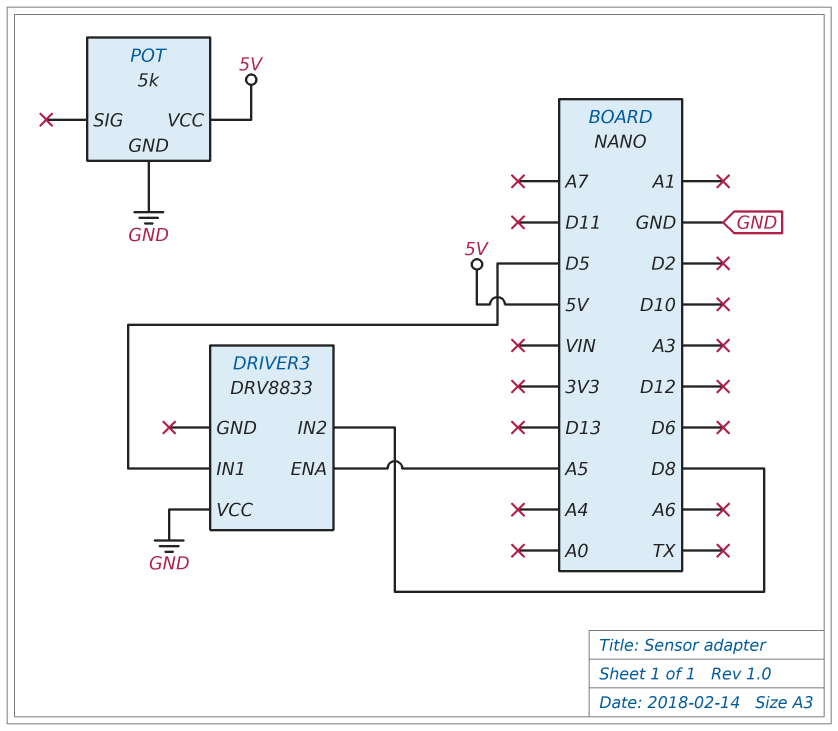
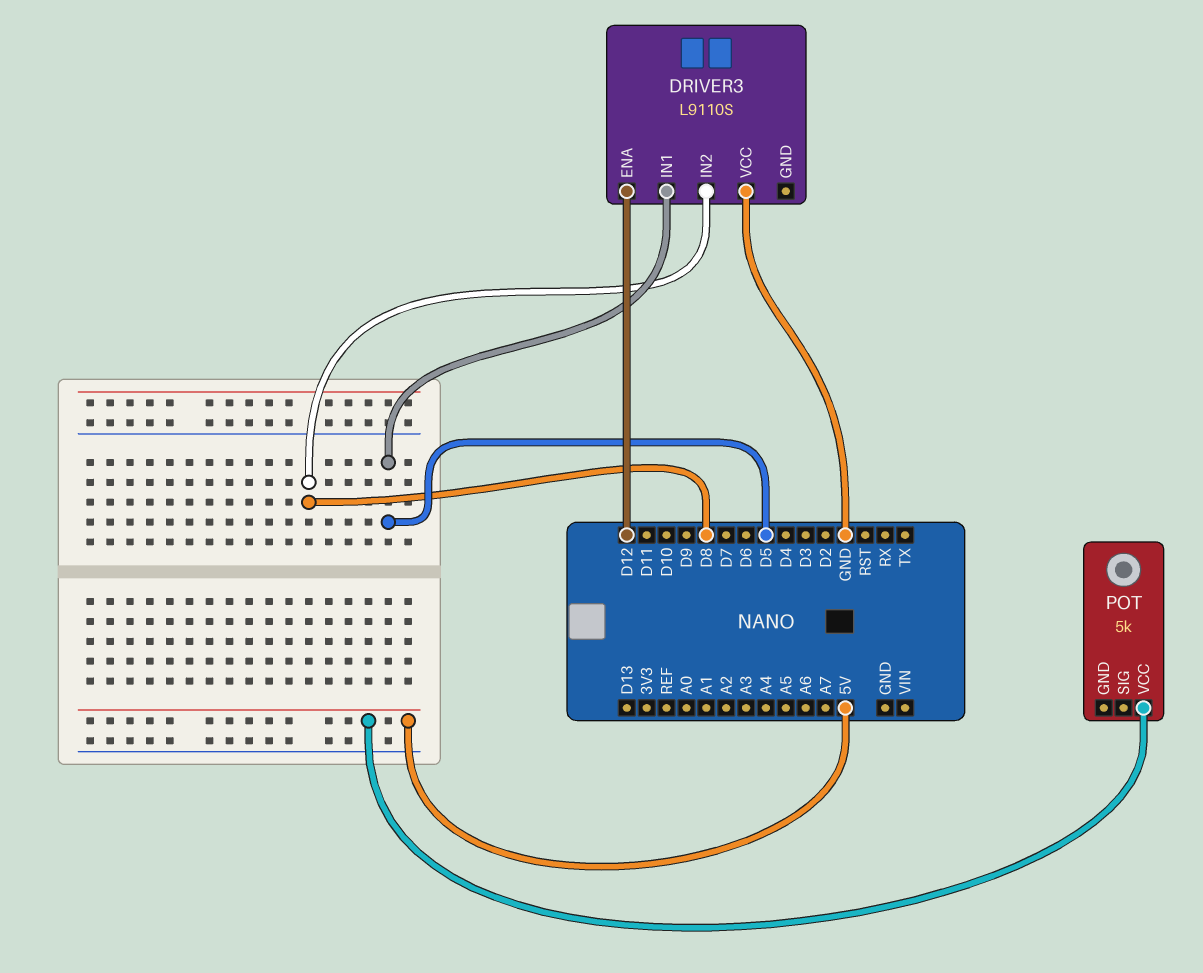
DRIVER3: DRV8833 -> L9110S
DRIVER3 pin ENA: A5 -> D12
POT pin GND: GND -> none

